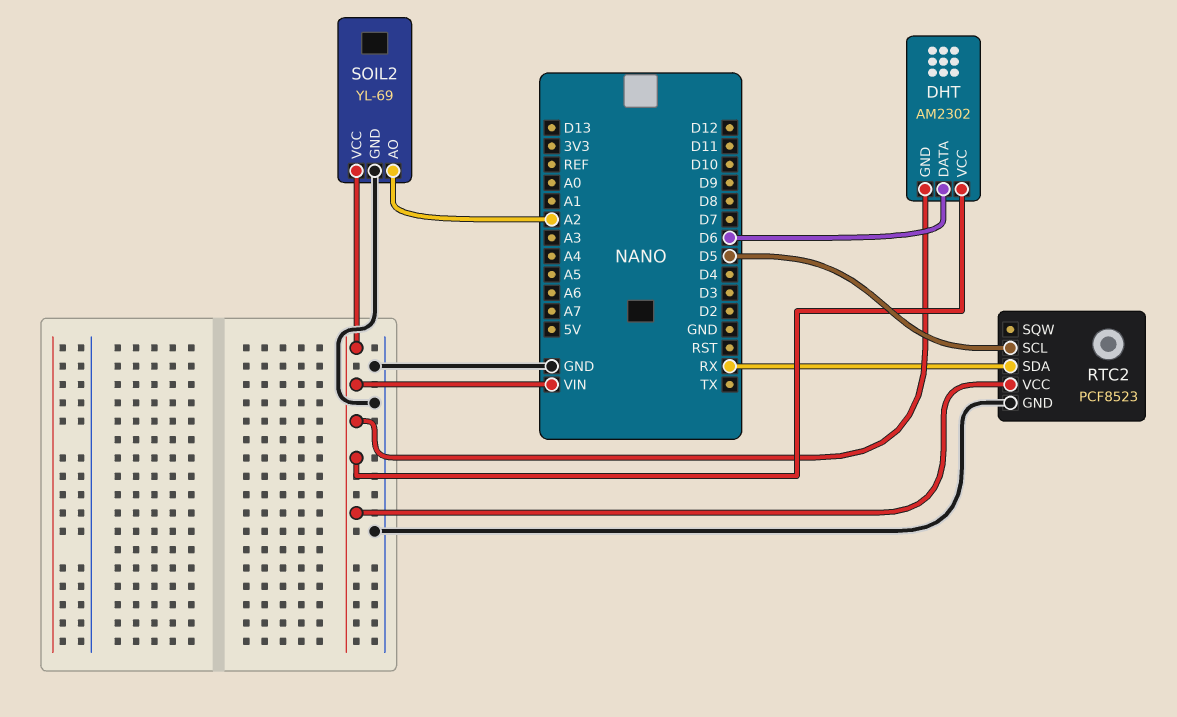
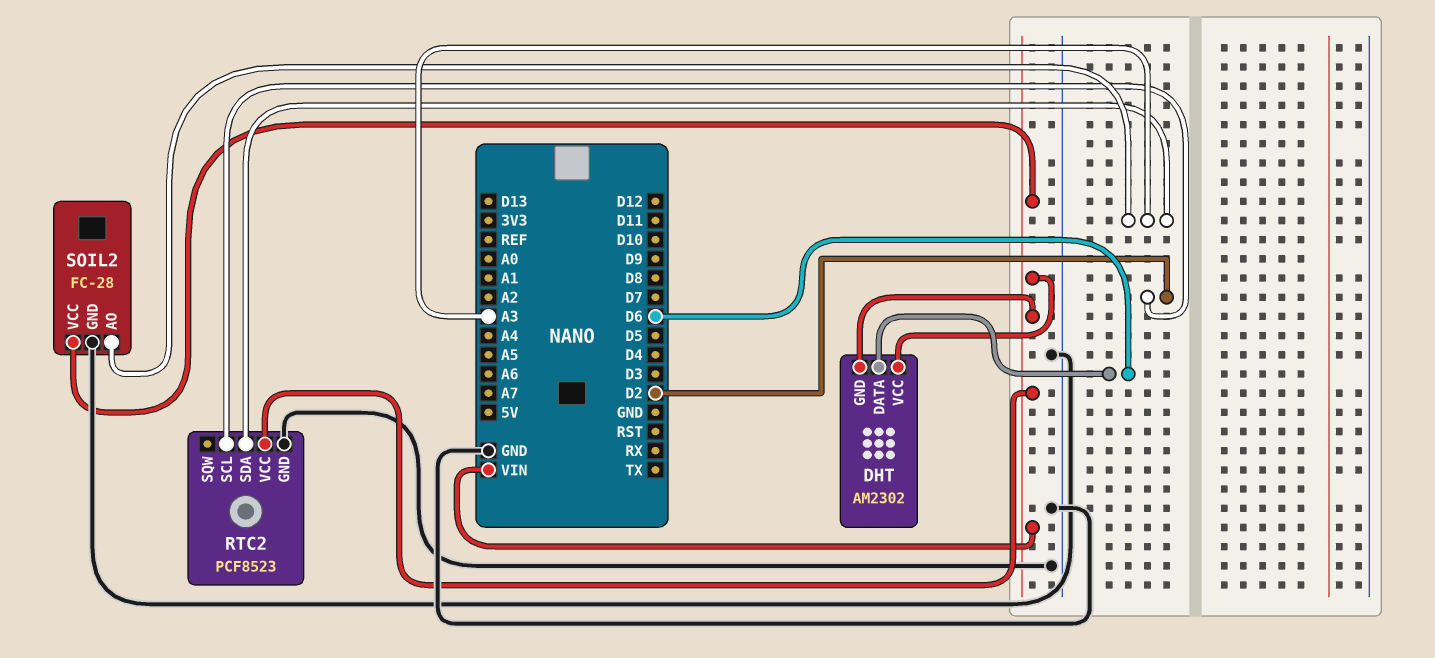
RTC2 pin SCL: D5 -> D2
RTC2 pin SDA: RX -> A3
SOIL2: YL-69 -> FC-28
SOIL2 pin AO: A2 -> A3

